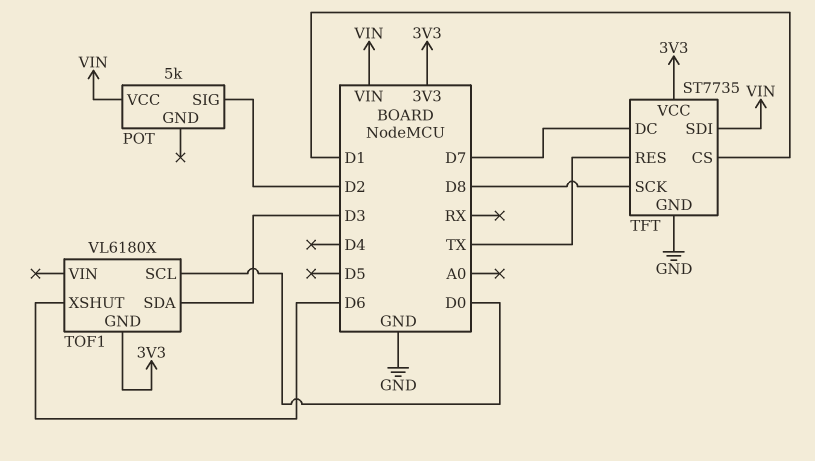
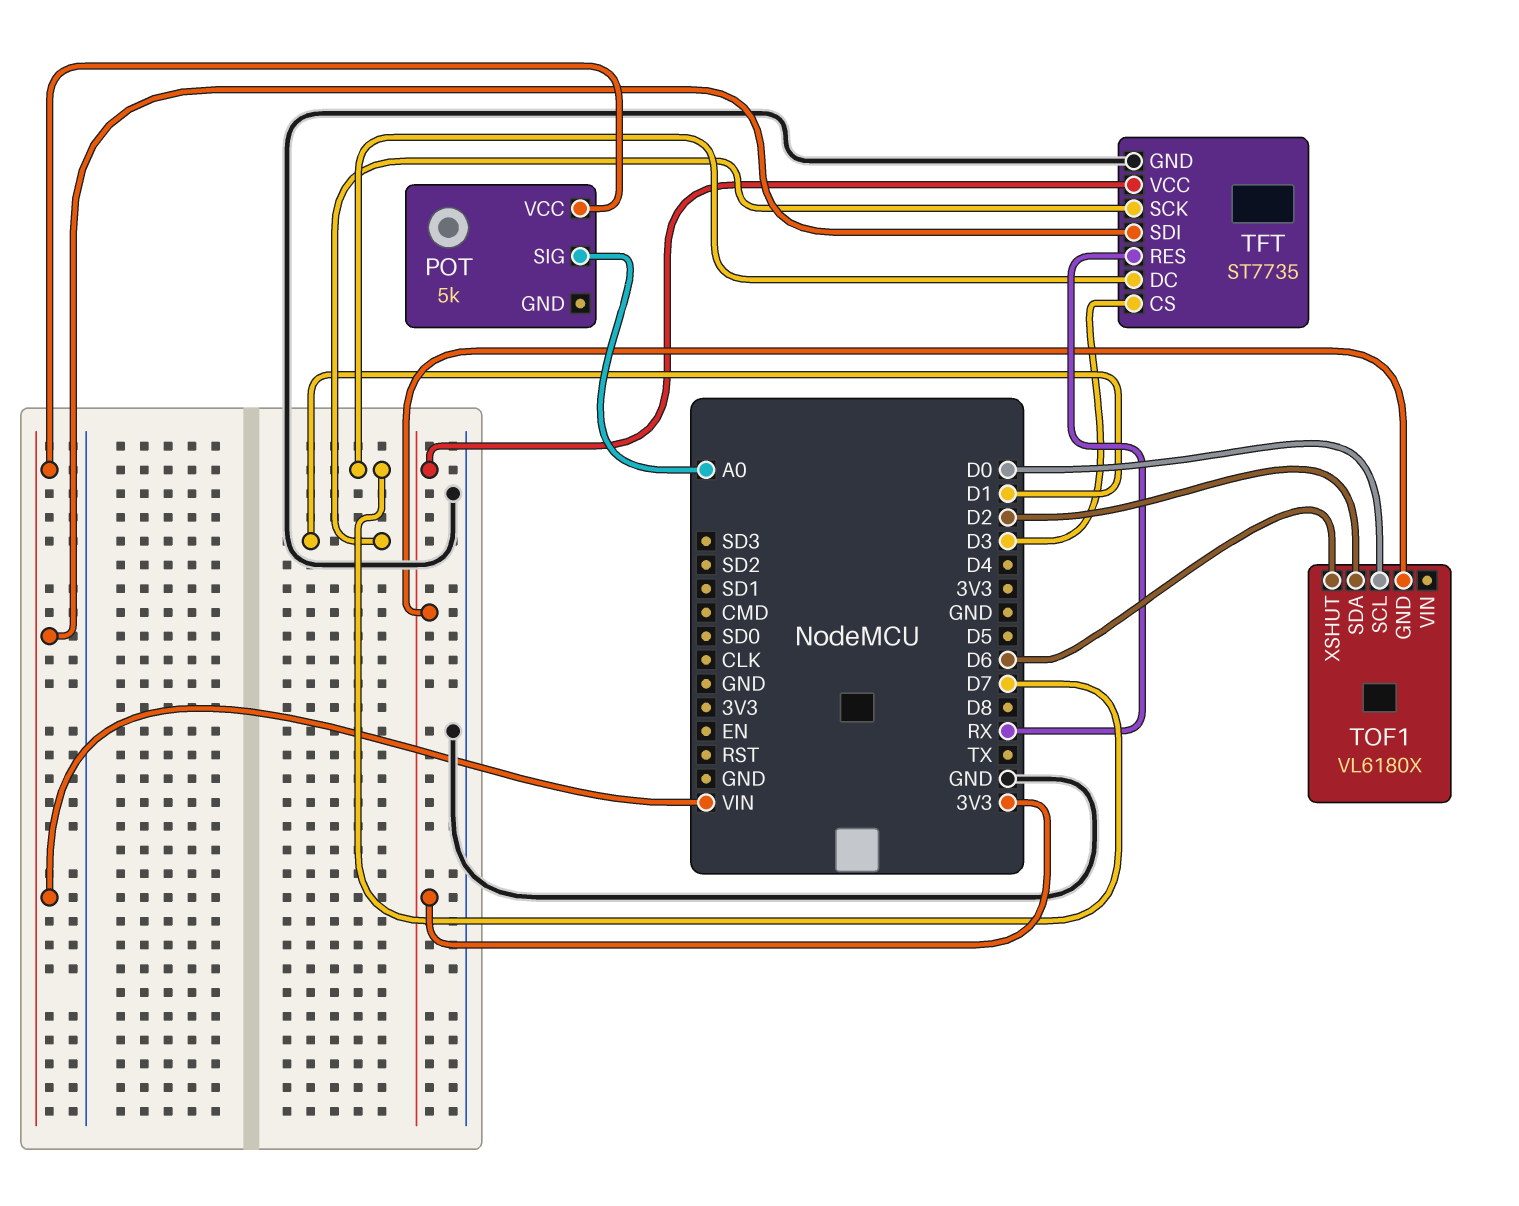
POT pin SIG: D2 -> A0
TFT pin CS: D1 -> D3
TFT pin RES: TX -> RX
TFT pin SCK: D8 -> D1
TOF1 pin SDA: D3 -> D2

